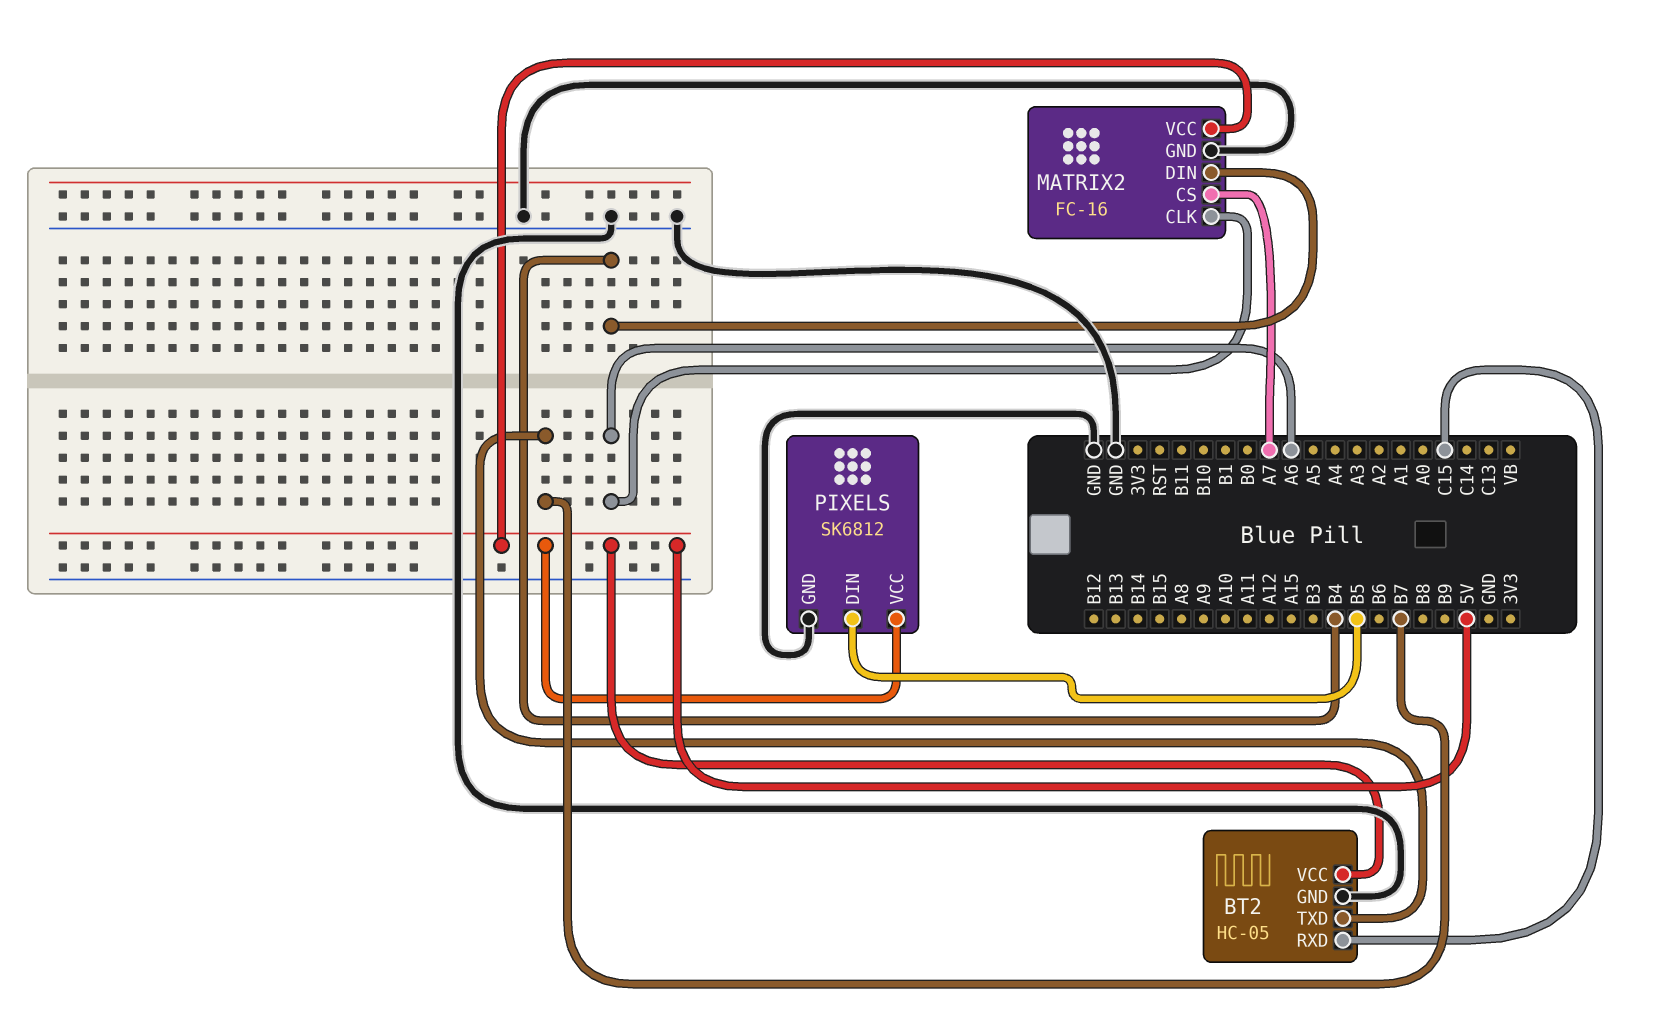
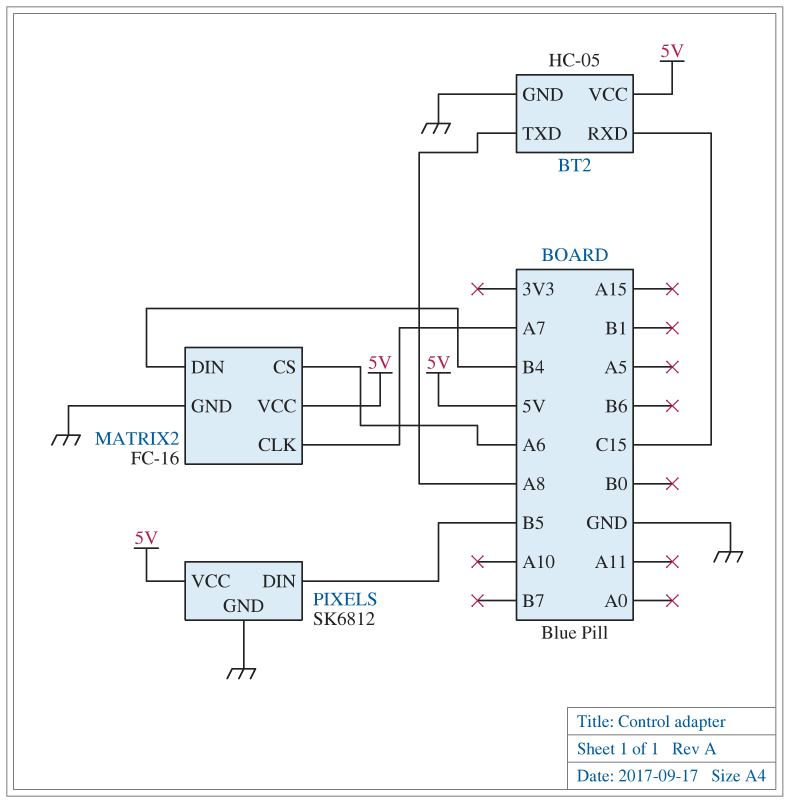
BT2 pin TXD: B7 -> A8
MATRIX2 pin CLK: A6 -> A7
MATRIX2 pin CS: A7 -> A6

